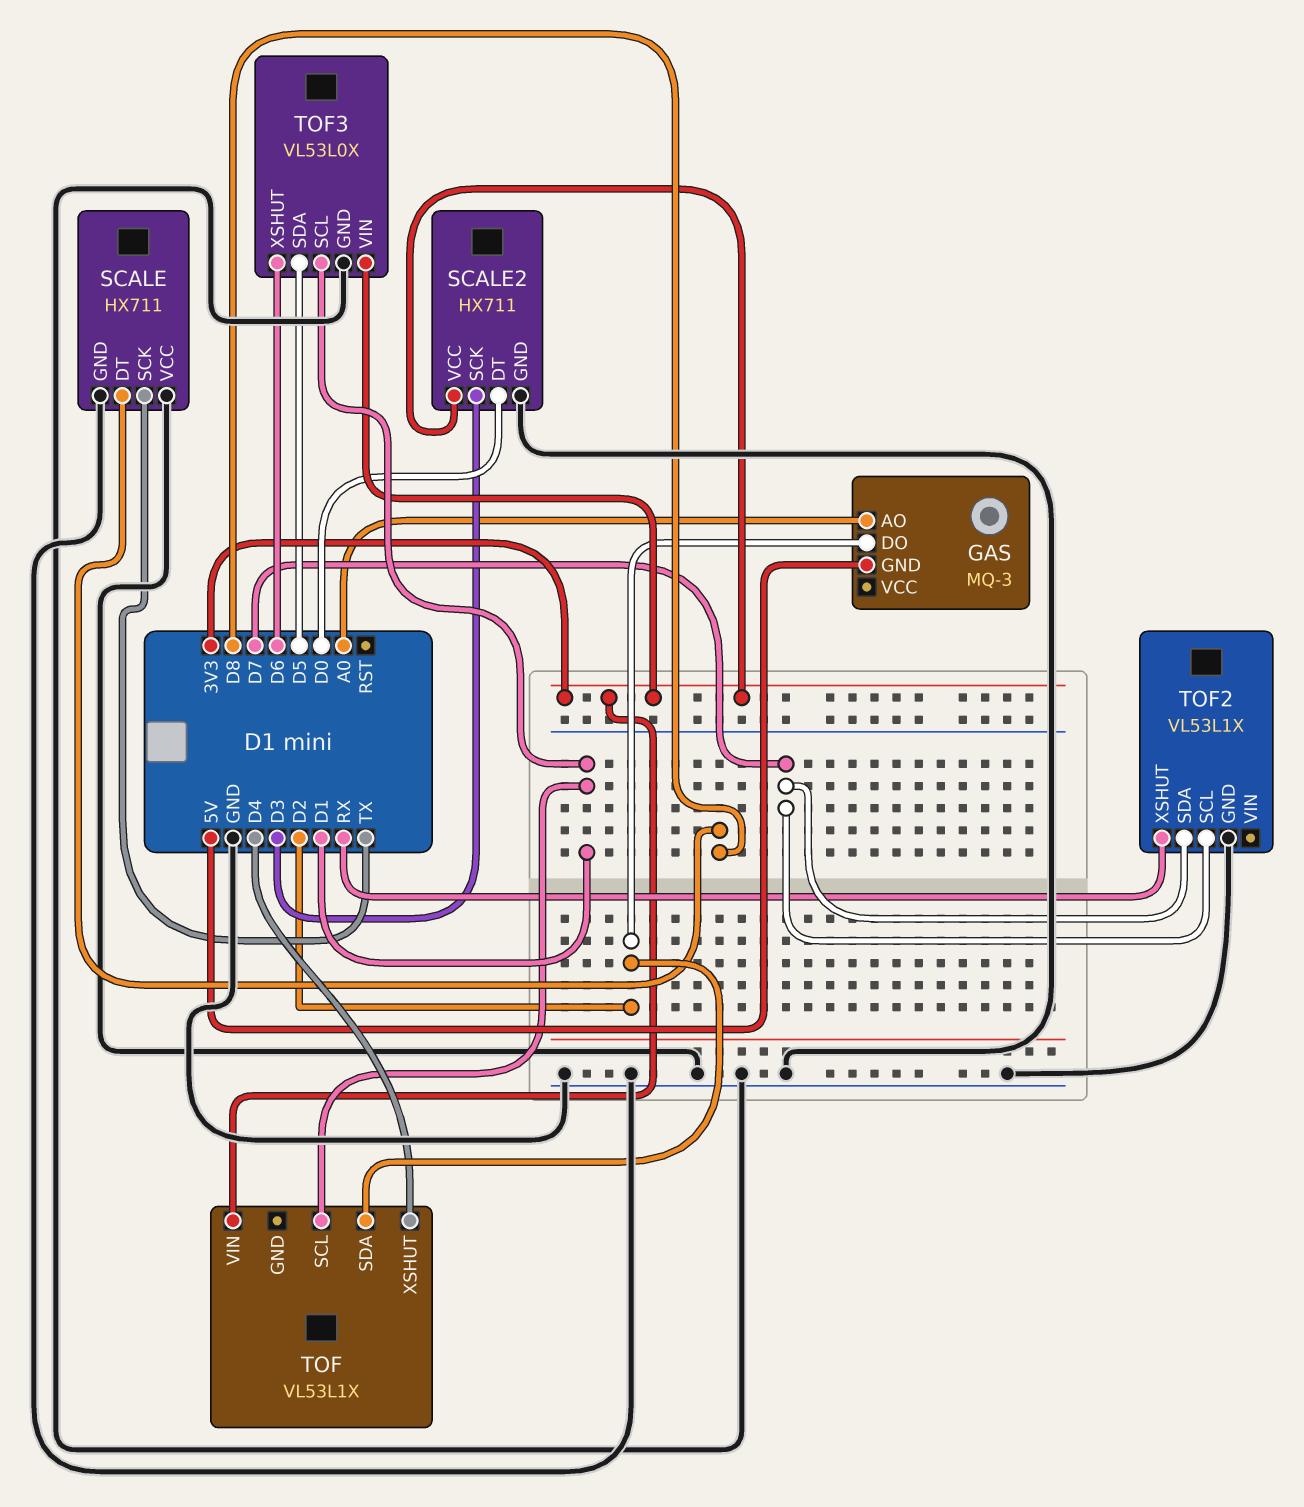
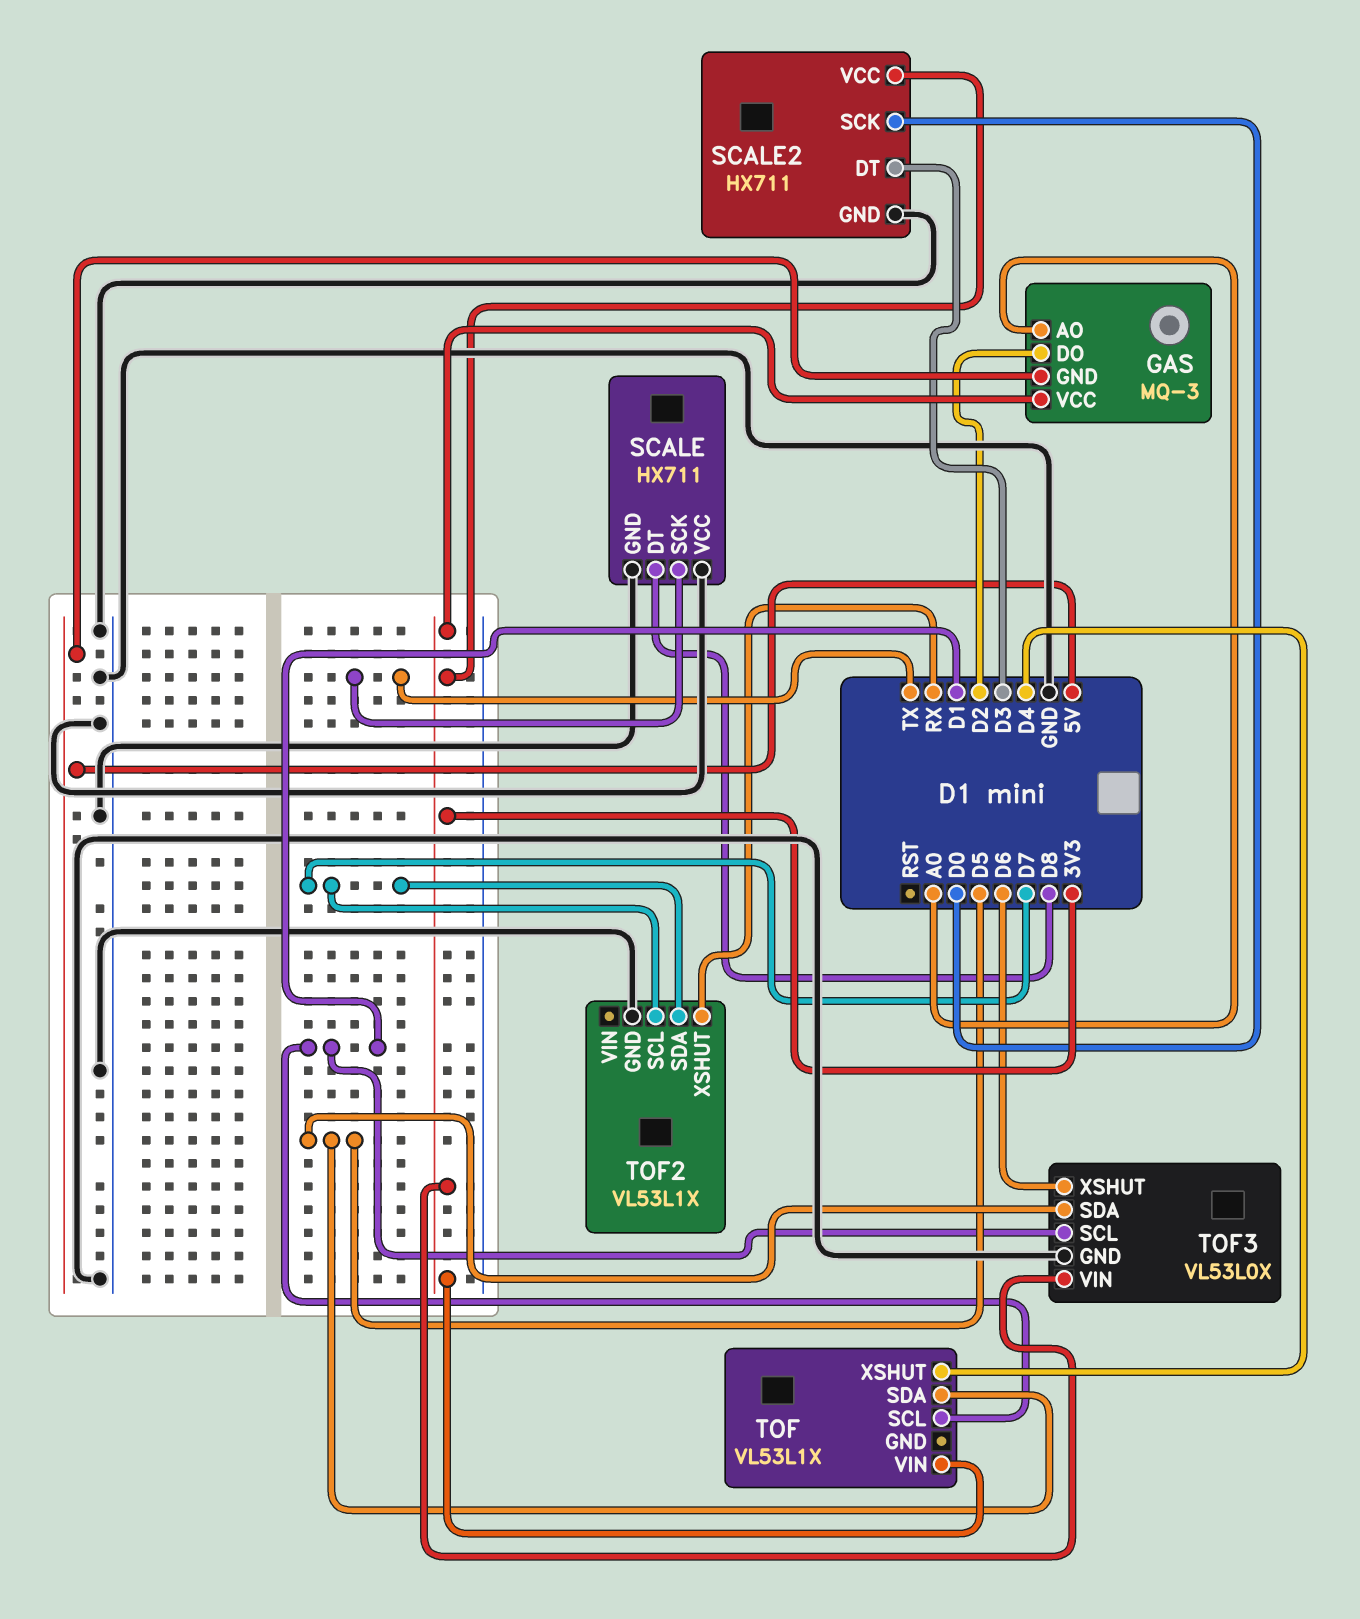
GAS pin VCC: none -> 3V3
SCALE2 pin DT: D0 -> D3
SCALE2 pin SCK: D3 -> D0
TOF pin SDA: D2 -> D5

